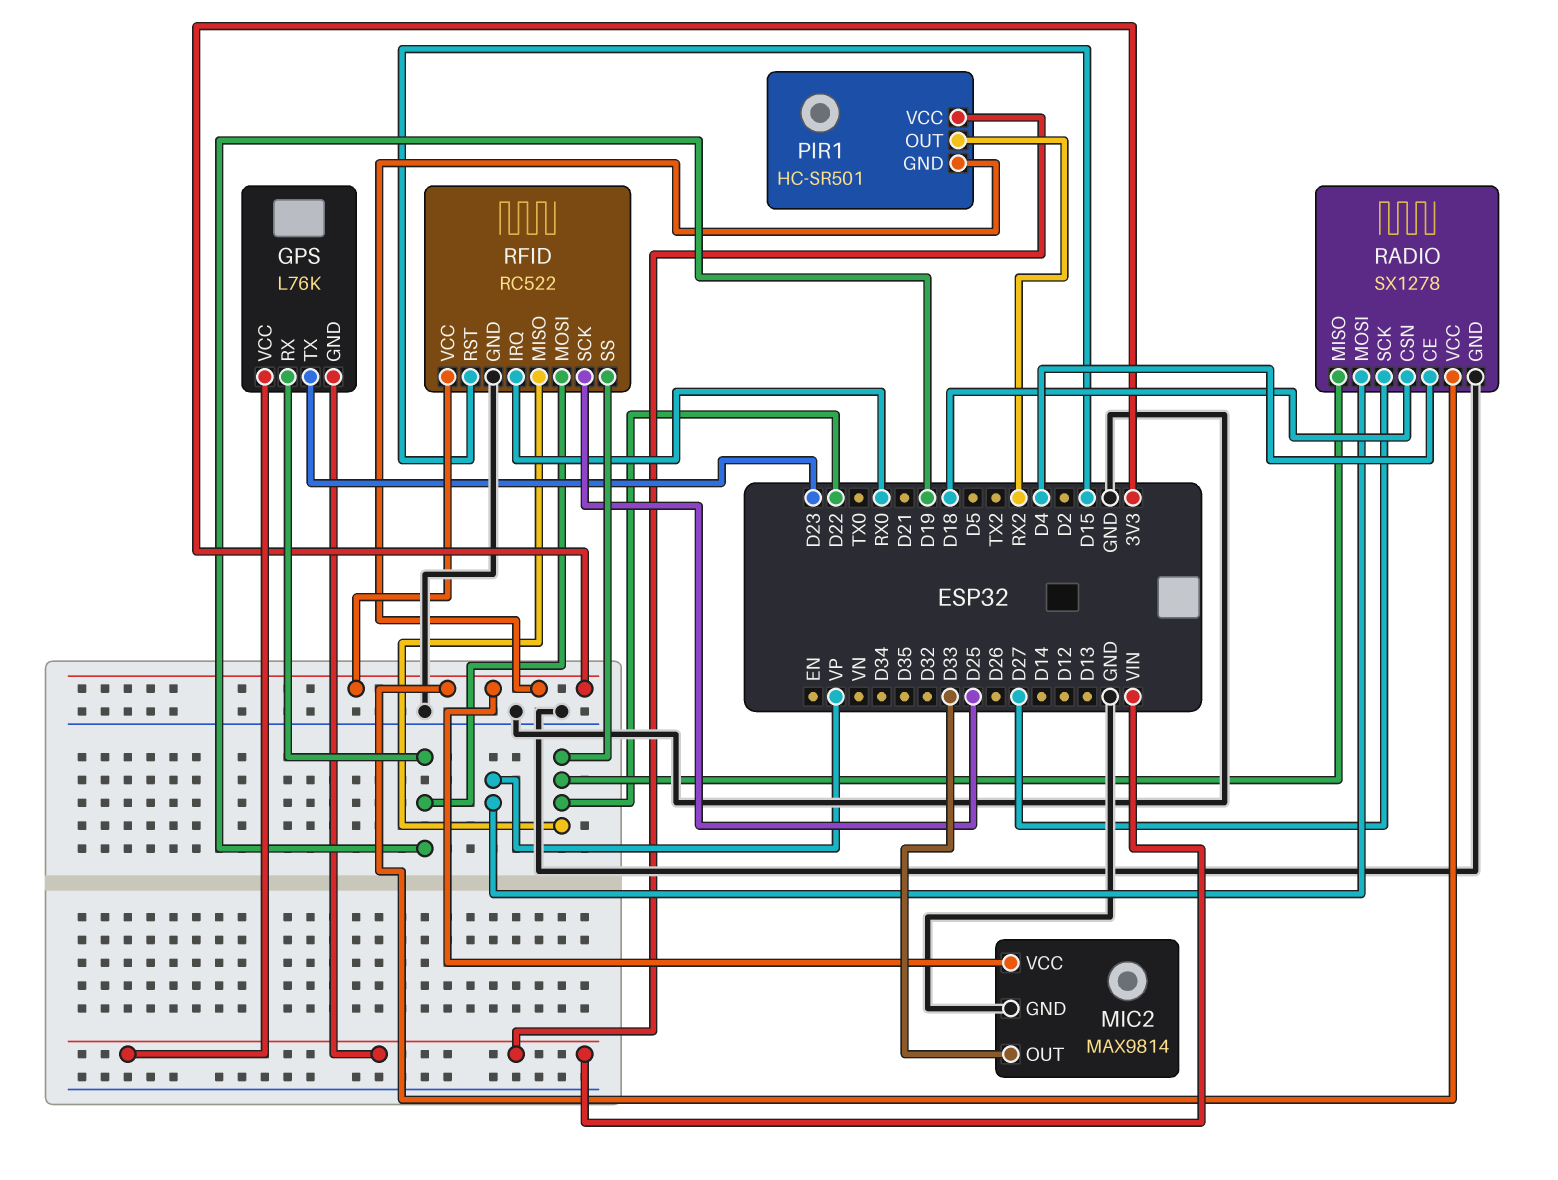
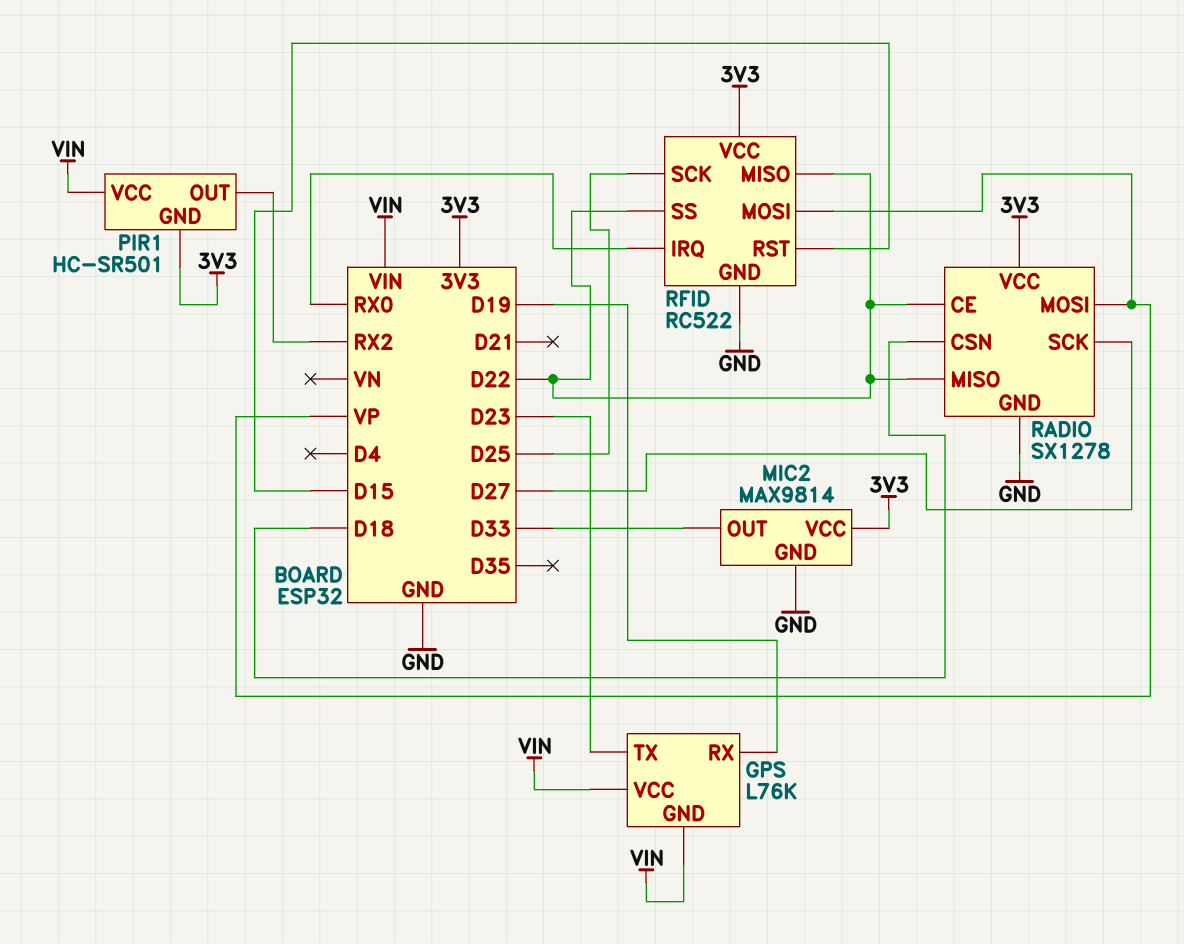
RADIO pin CE: D4 -> D22
RFID pin MOSI: D19 -> VP

